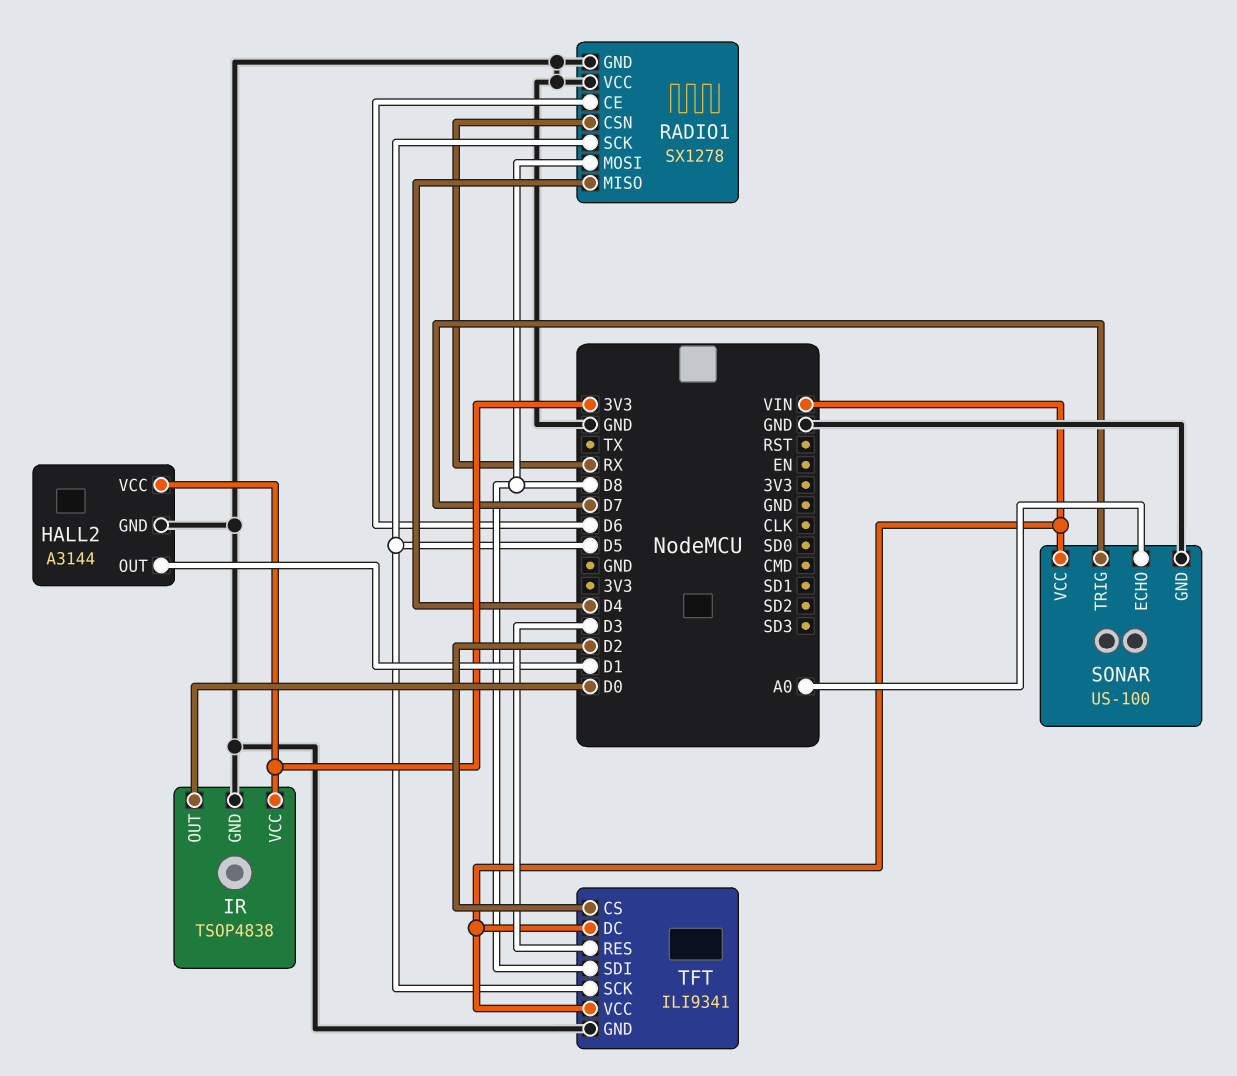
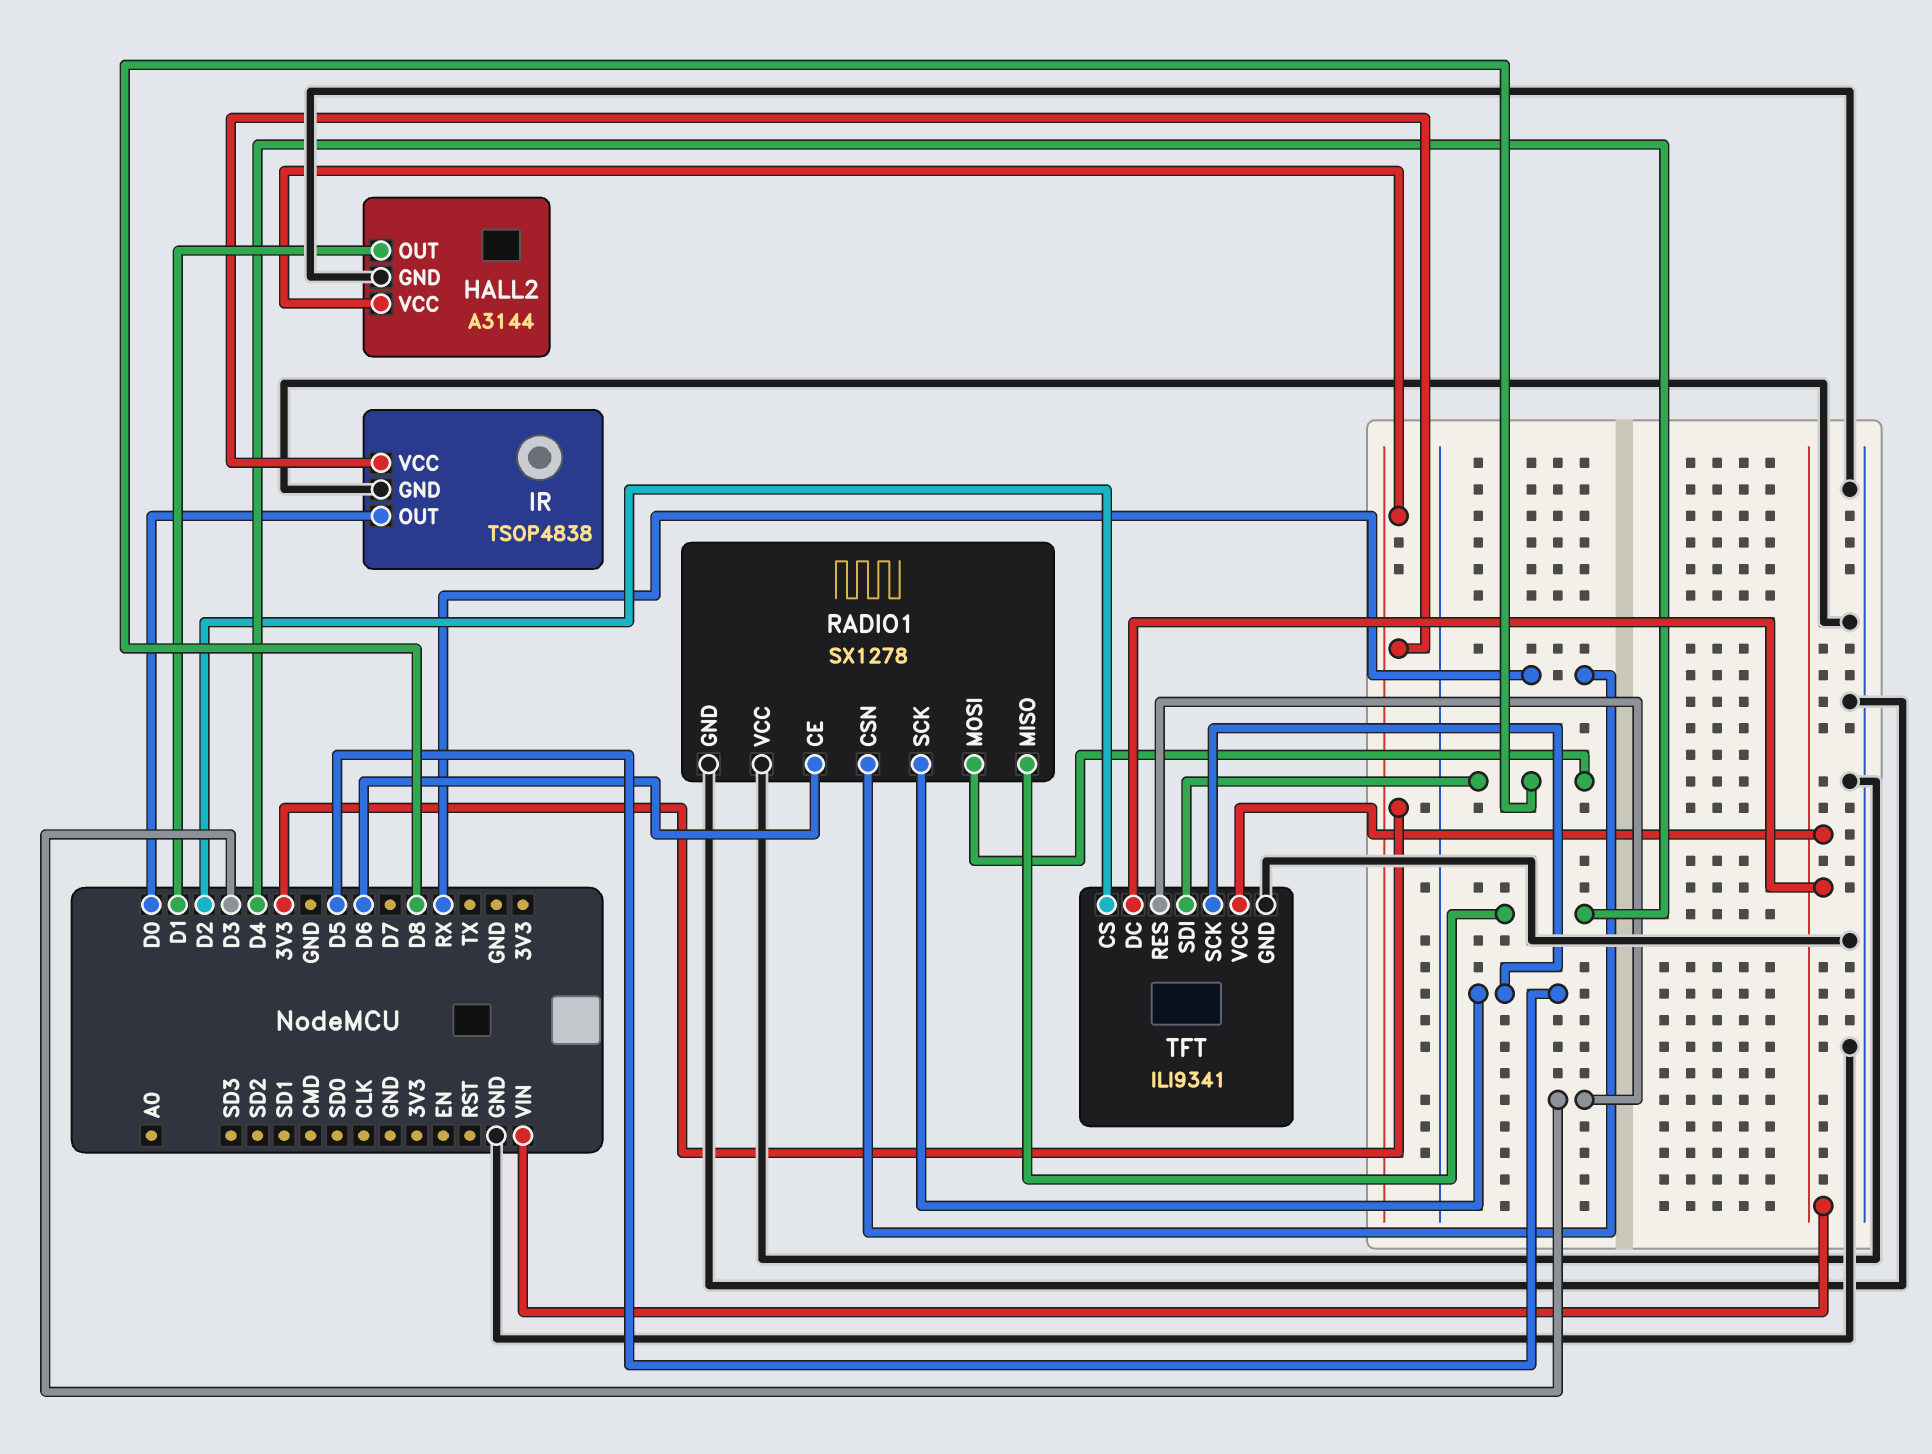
SONAR: US-100 -> none
SONAR pin ECHO: A0 -> none
SONAR pin GND: GND -> none
SONAR pin TRIG: D7 -> none
SONAR pin VCC: VIN -> none

